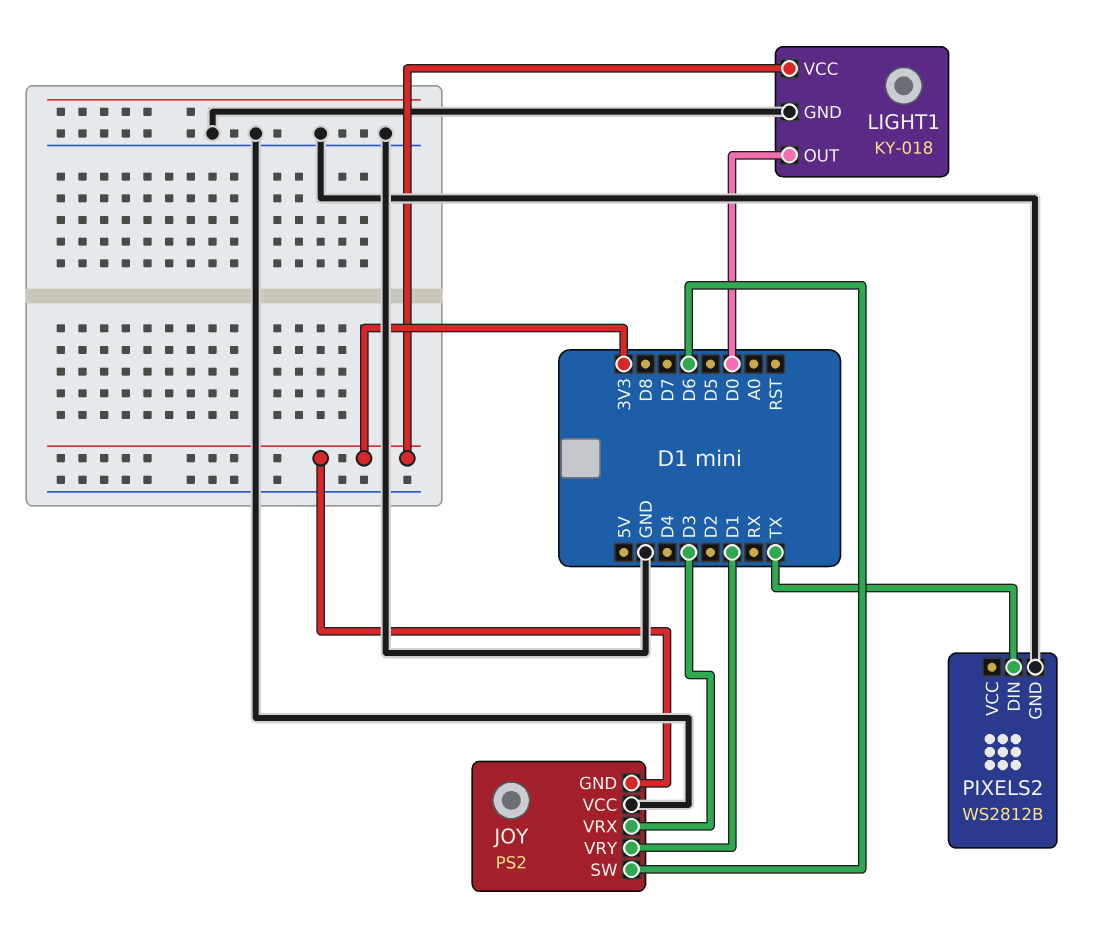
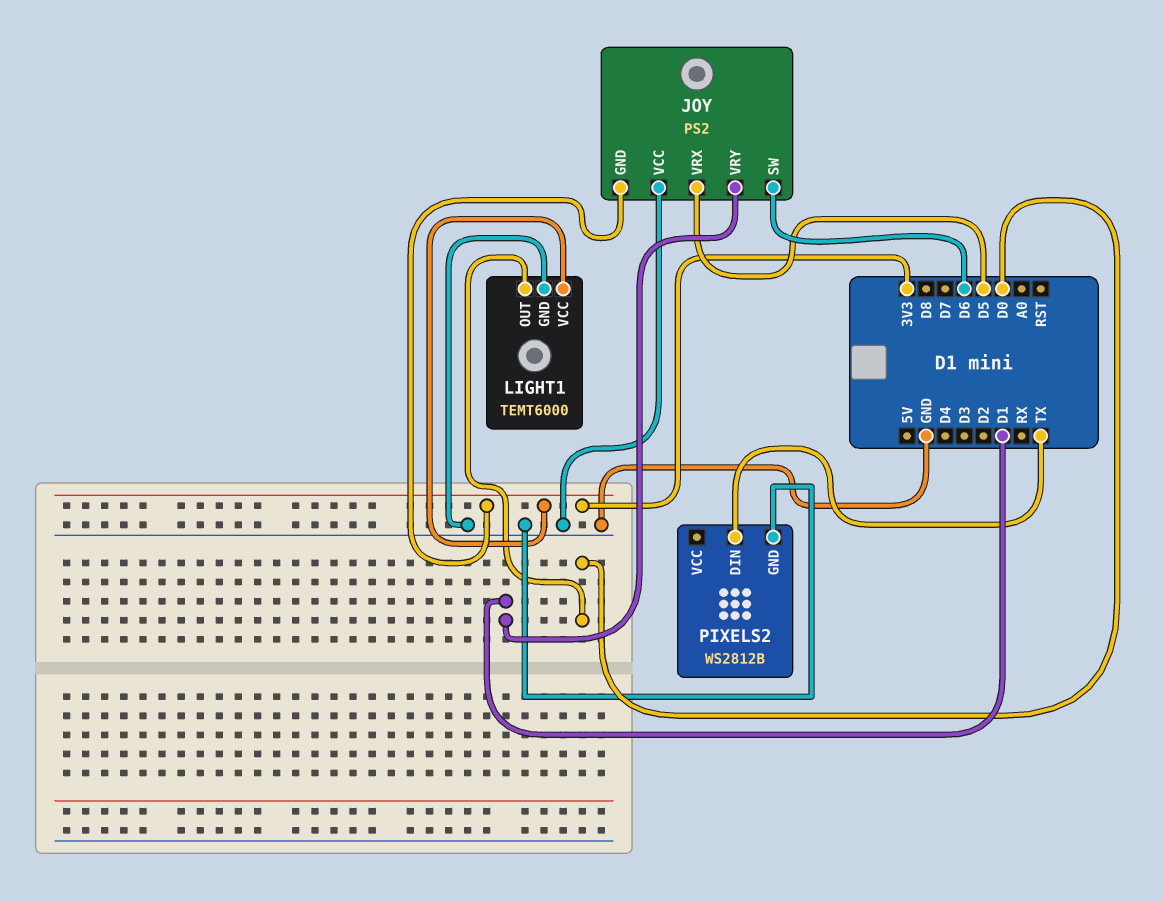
JOY pin VRX: D3 -> D5
LIGHT1: KY-018 -> TEMT6000

